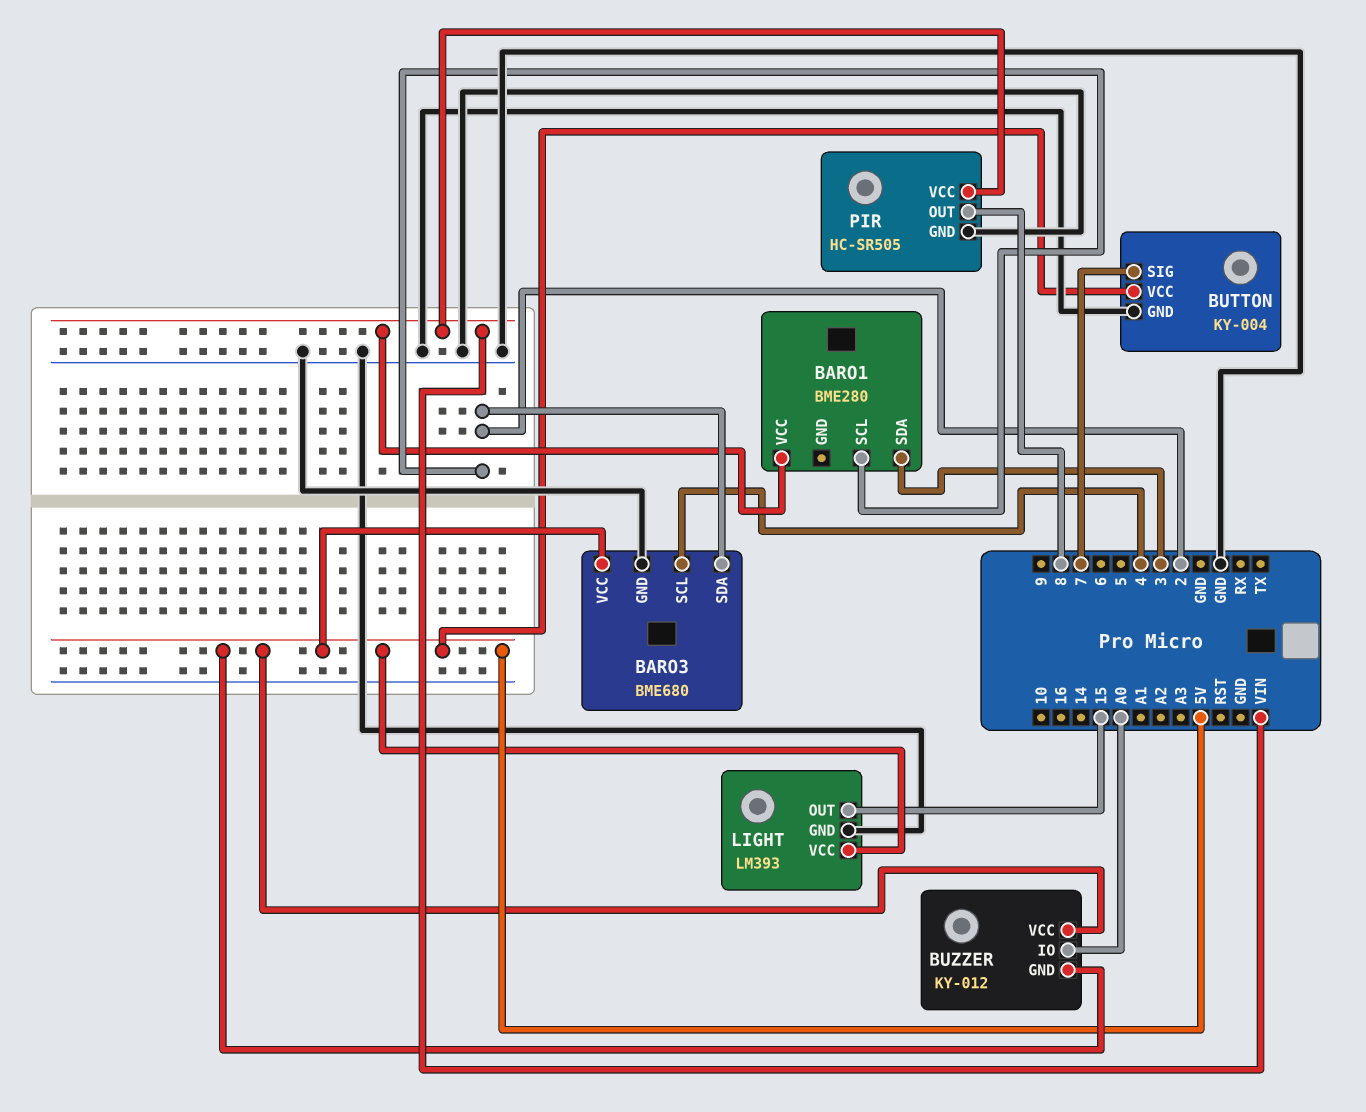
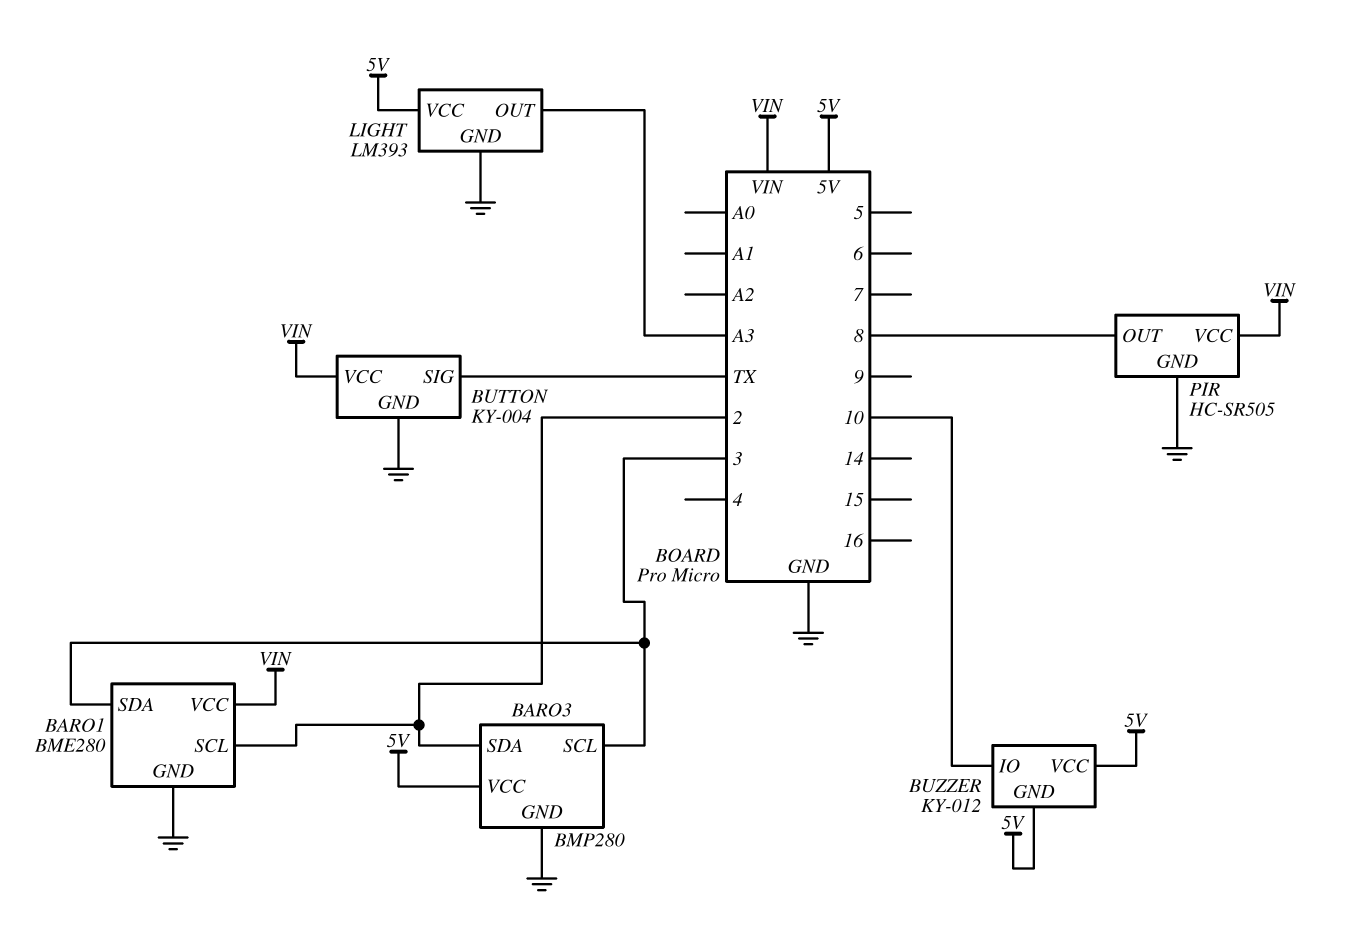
BARO1 pin GND: none -> GND
BARO3: BME680 -> BMP280
BARO3 pin SCL: 4 -> 3
BUTTON pin SIG: 7 -> TX
BUTTON pin VCC: 5V -> VIN
BUZZER pin IO: A0 -> 10
LIGHT pin OUT: 15 -> A3

